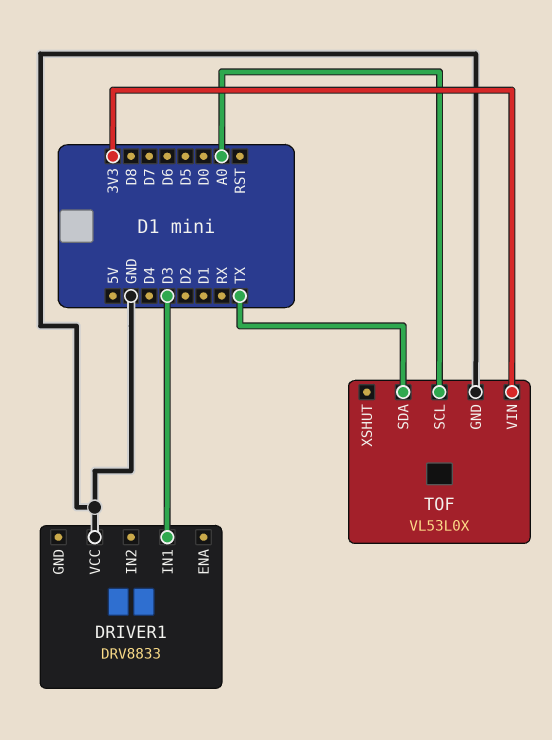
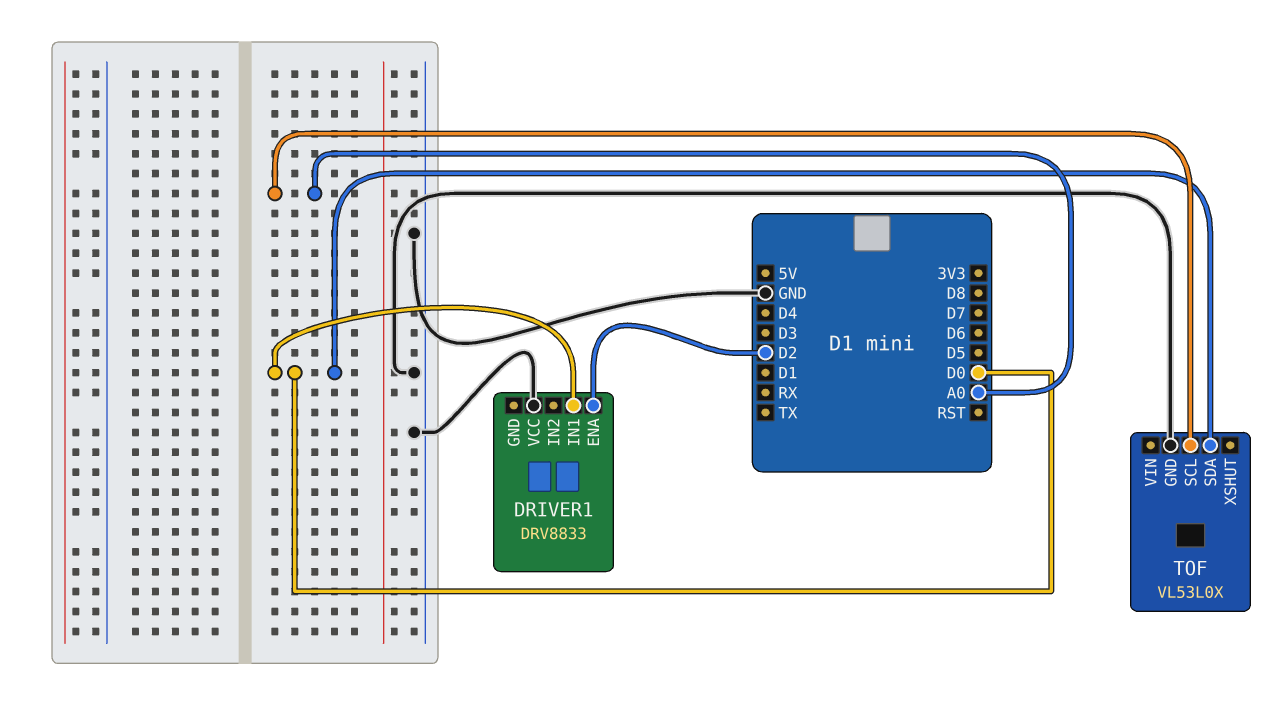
DRIVER1 pin ENA: none -> D2
DRIVER1 pin IN1: D3 -> D0
TOF pin SDA: TX -> D0
TOF pin VIN: 3V3 -> none

